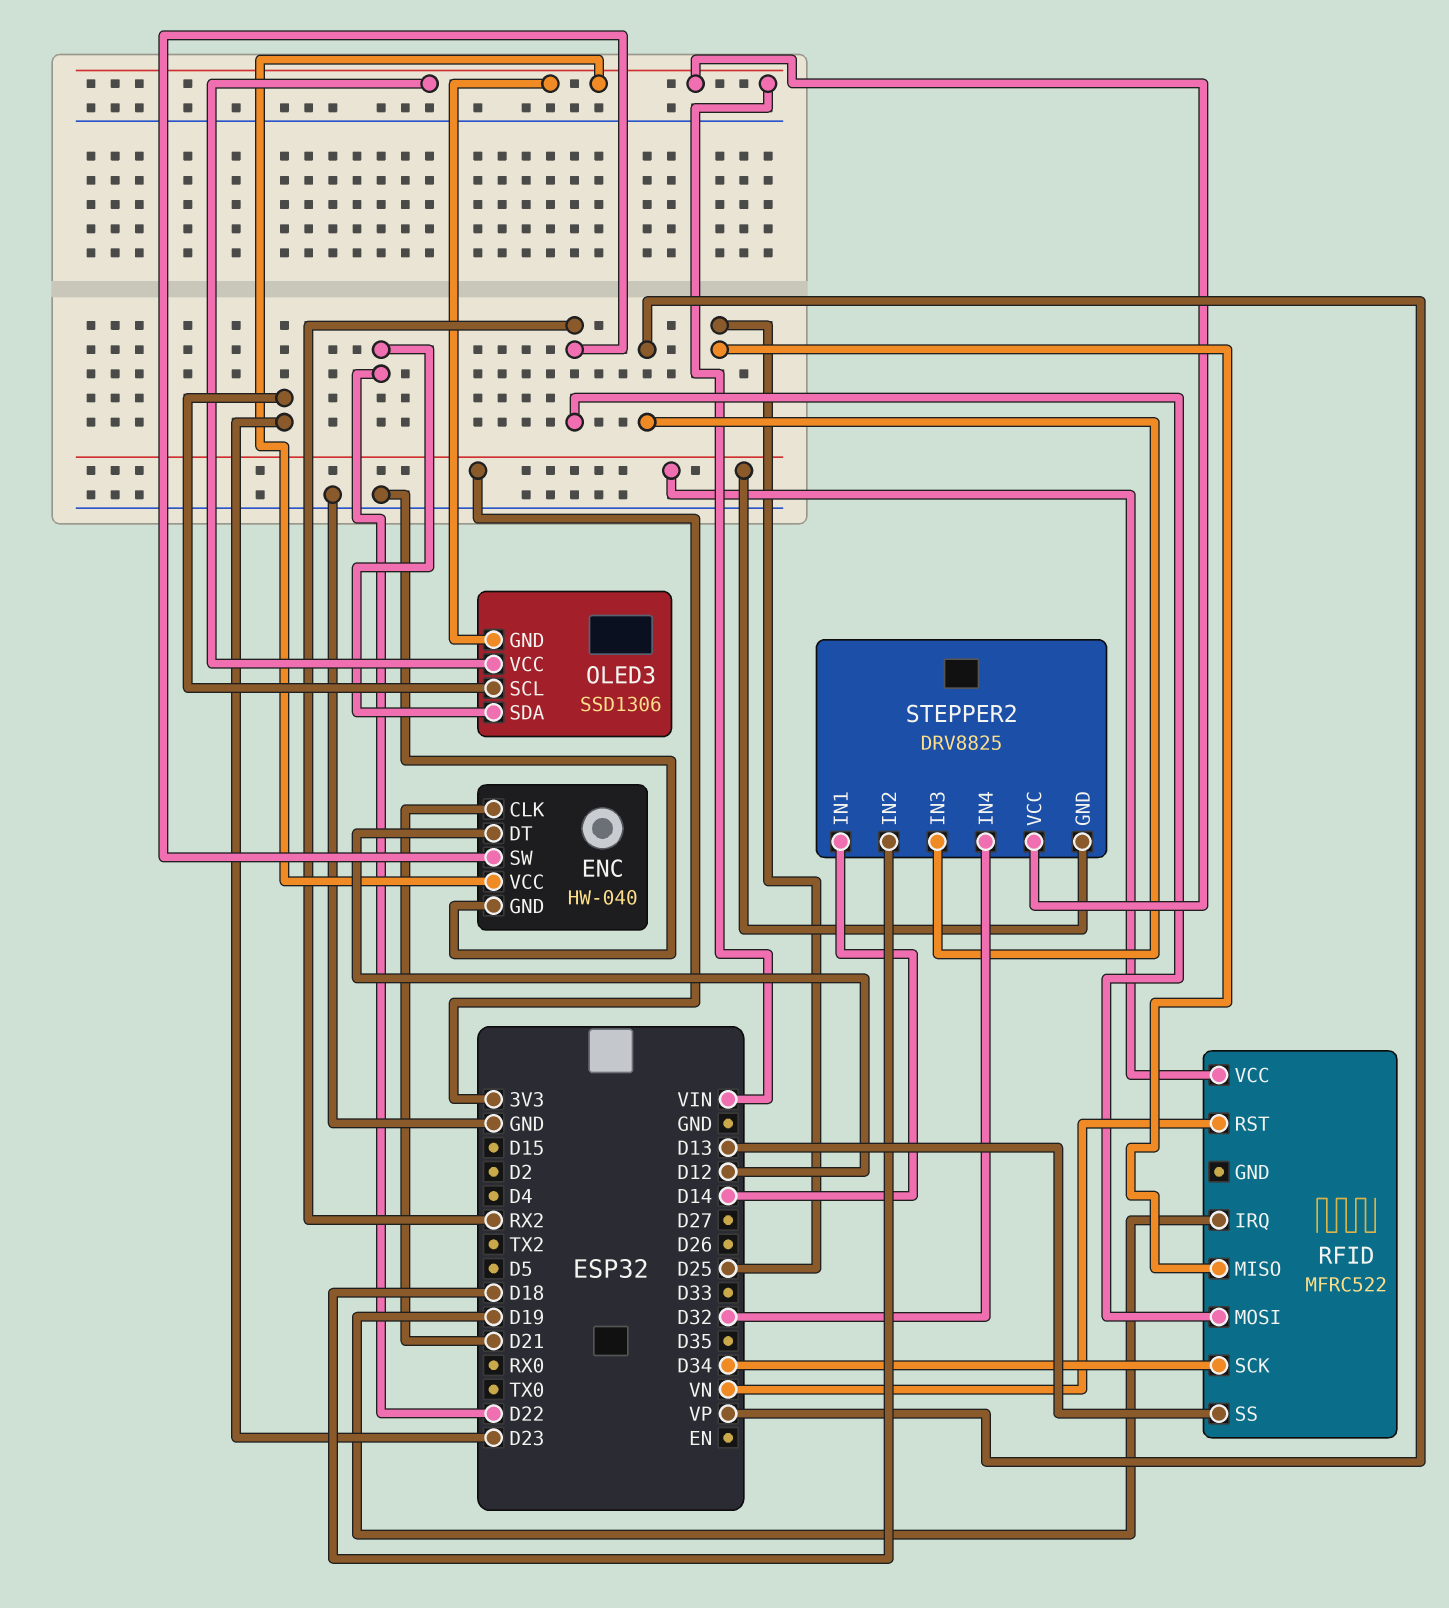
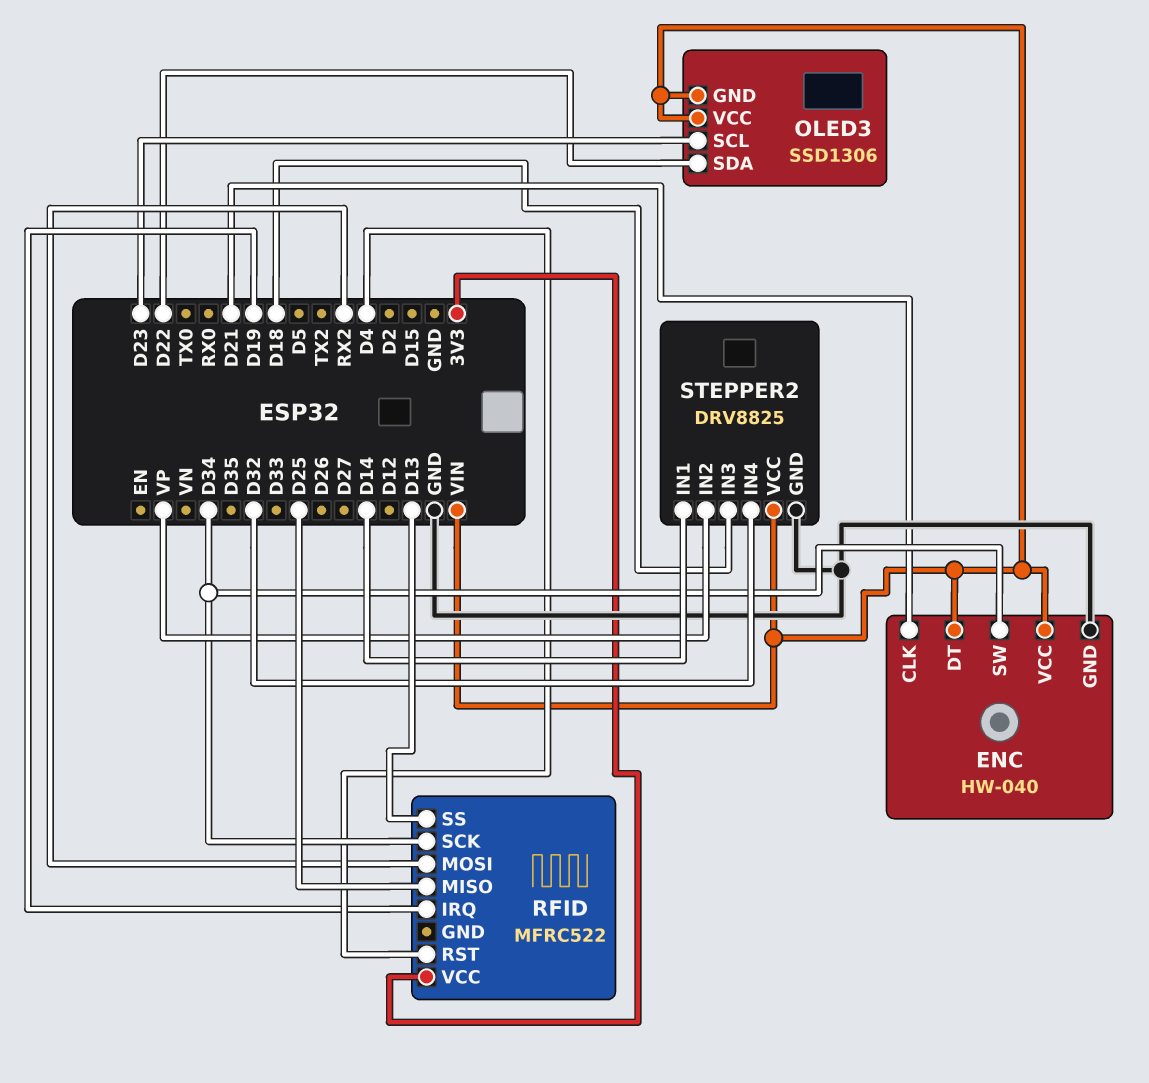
ENC pin DT: D12 -> VIN
ENC pin SW: RX2 -> D34
RFID pin RST: VN -> D4
STEPPER2 pin GND: 3V3 -> GND
STEPPER2 pin IN2: D18 -> VP
STEPPER2 pin IN3: VP -> D18

